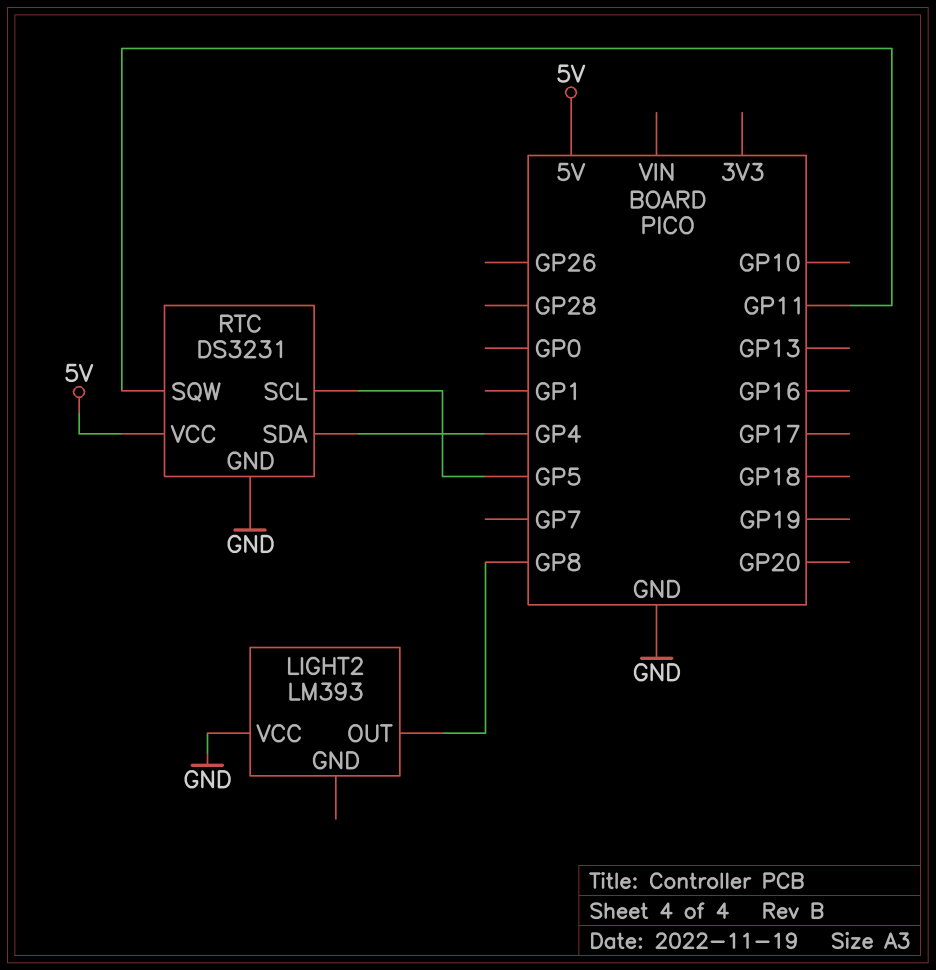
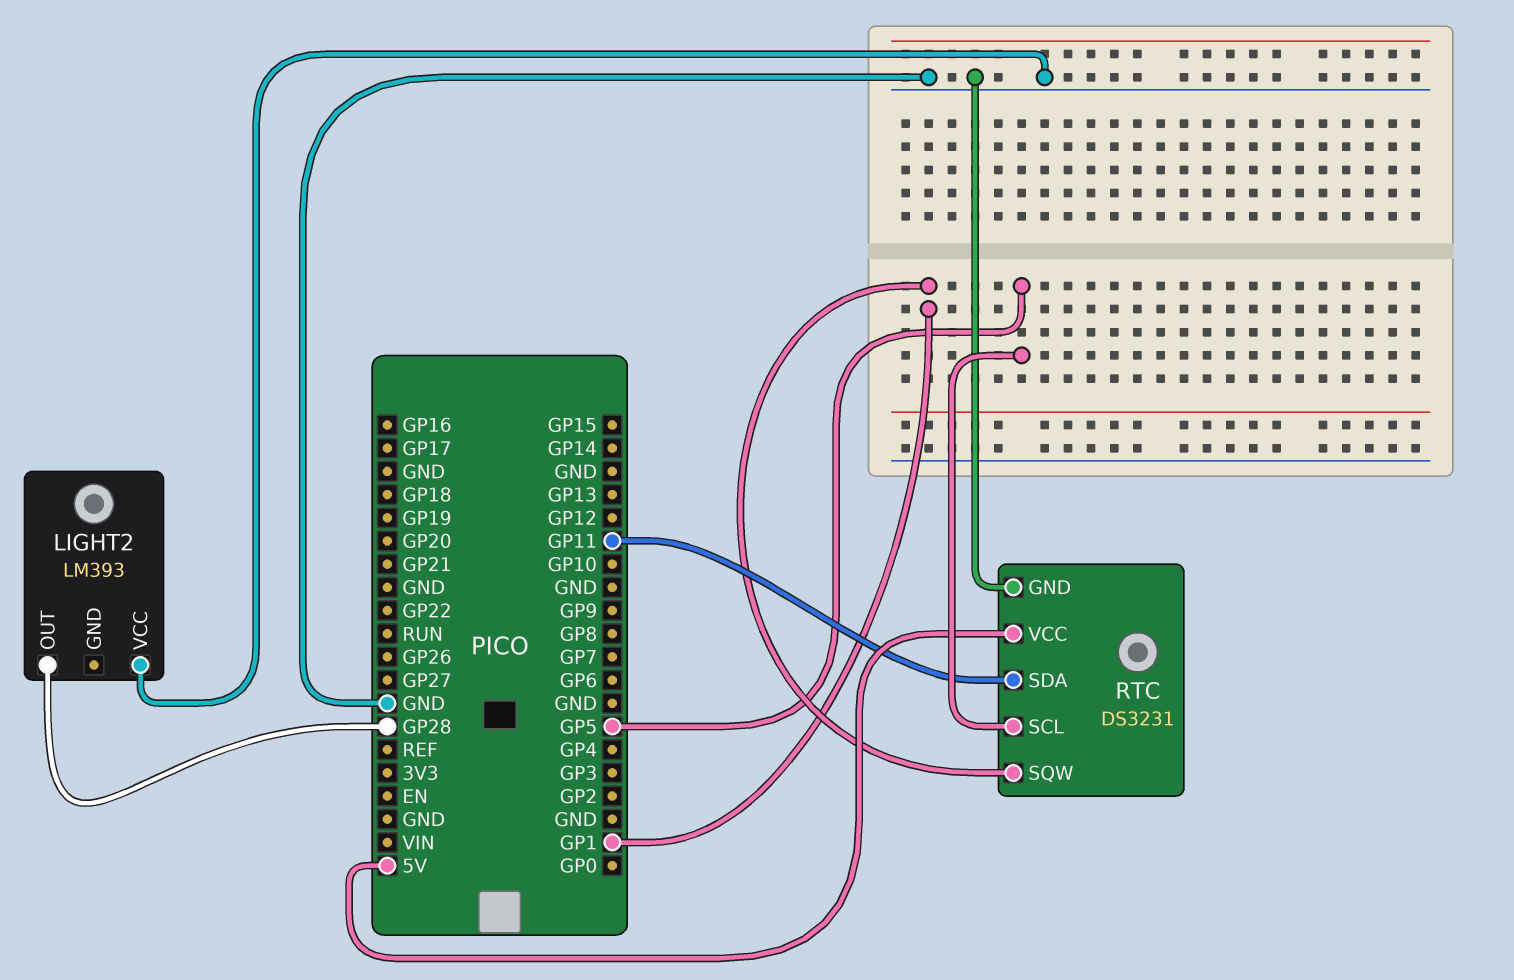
LIGHT2 pin OUT: GP8 -> GP28
RTC pin SDA: GP4 -> GP11
RTC pin SQW: GP11 -> GP1

